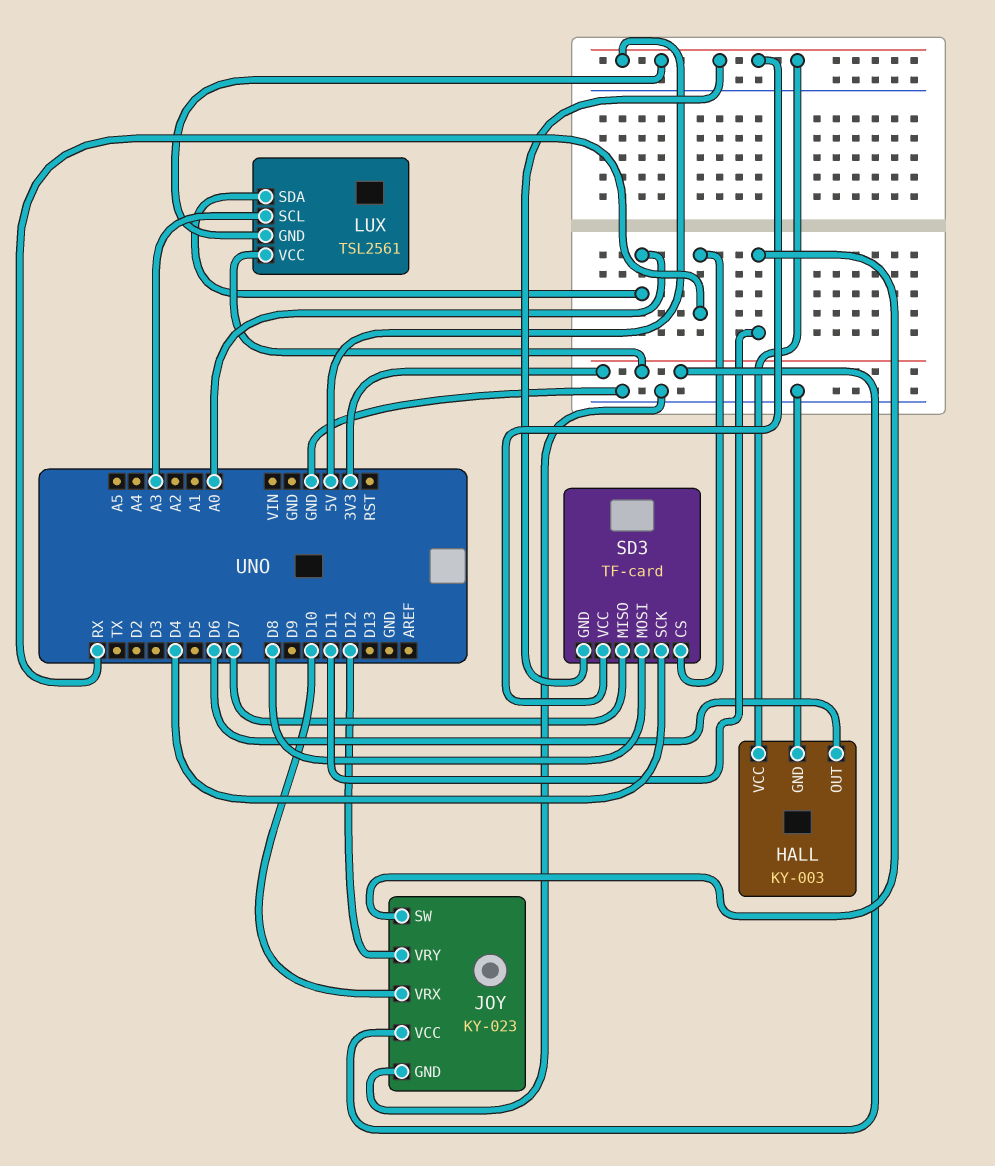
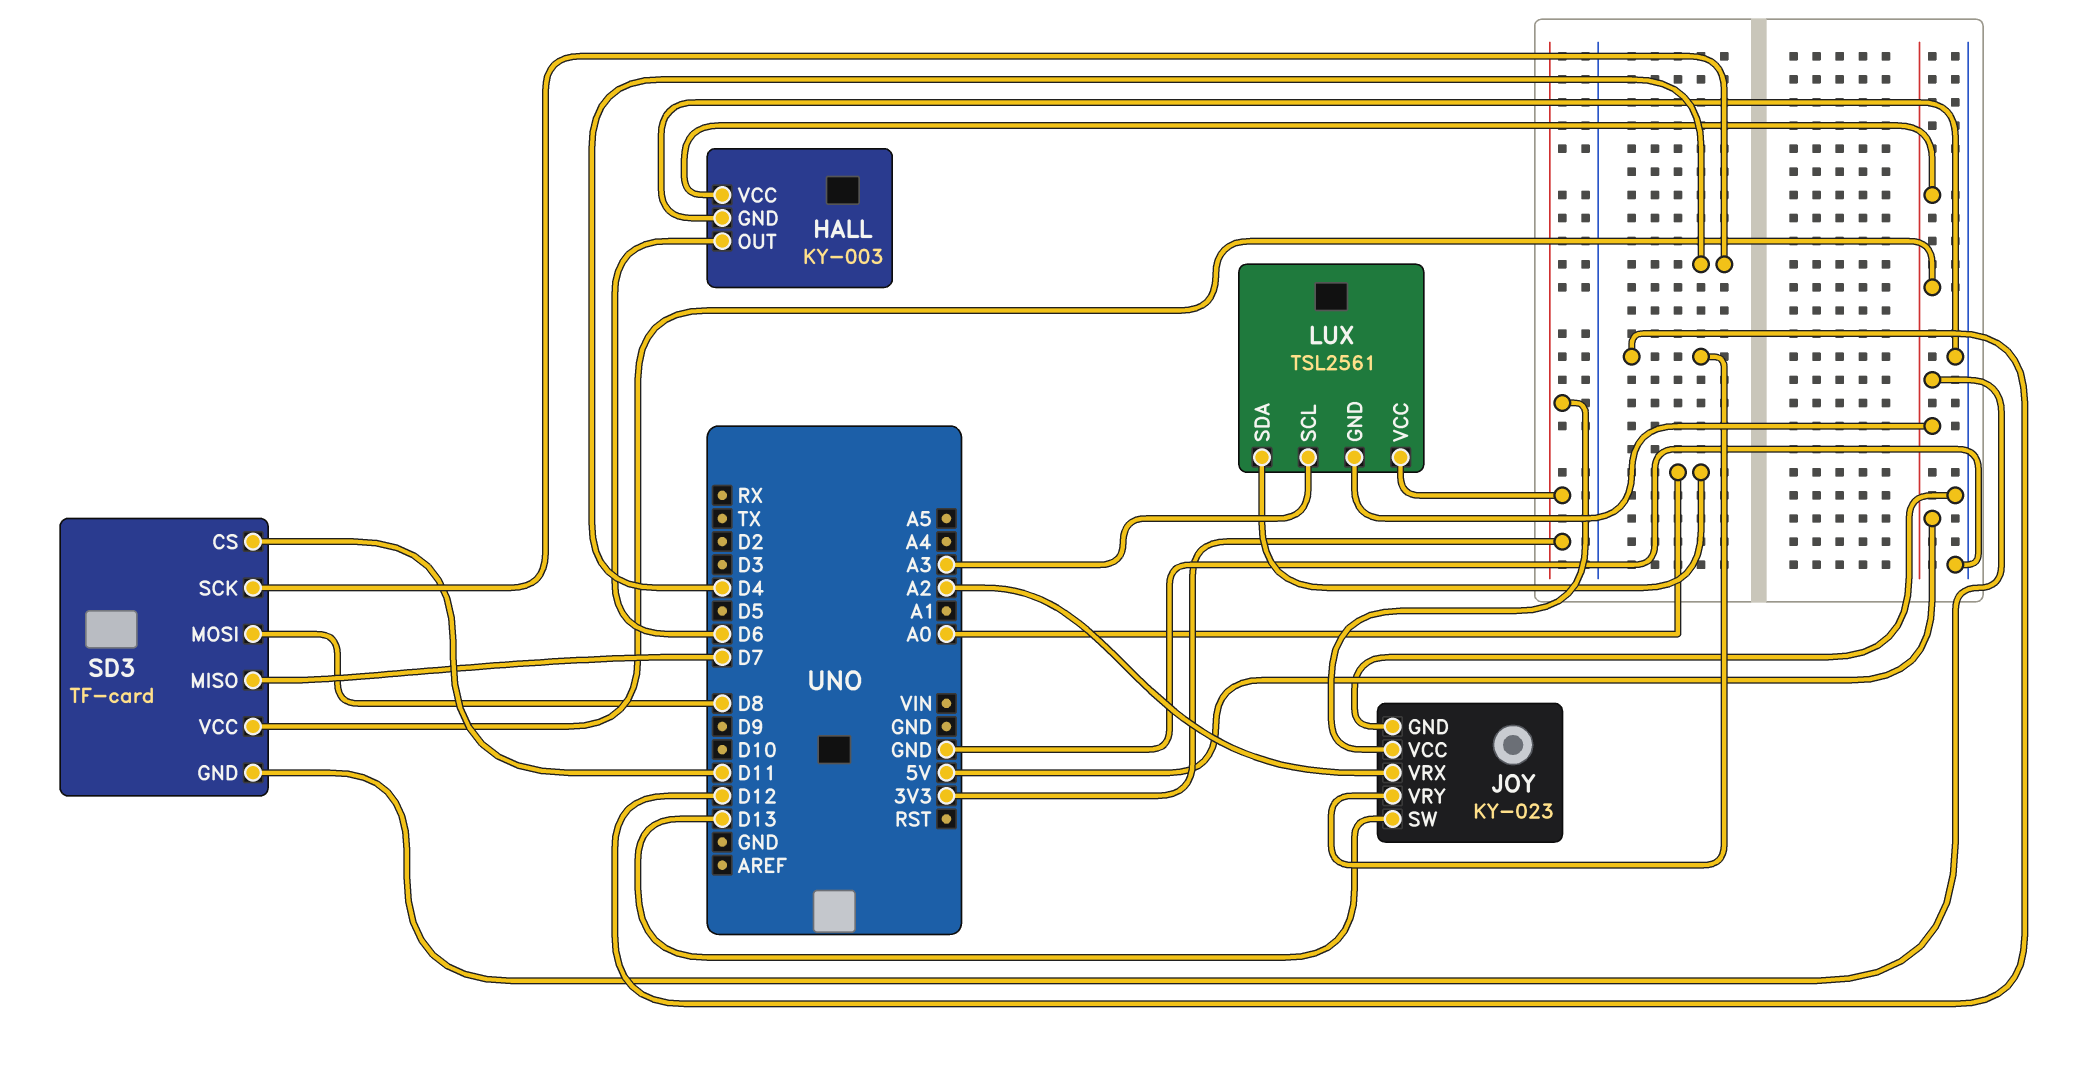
JOY pin SW: D11 -> D13
JOY pin VRX: D10 -> A2
SD3 pin CS: RX -> D11

